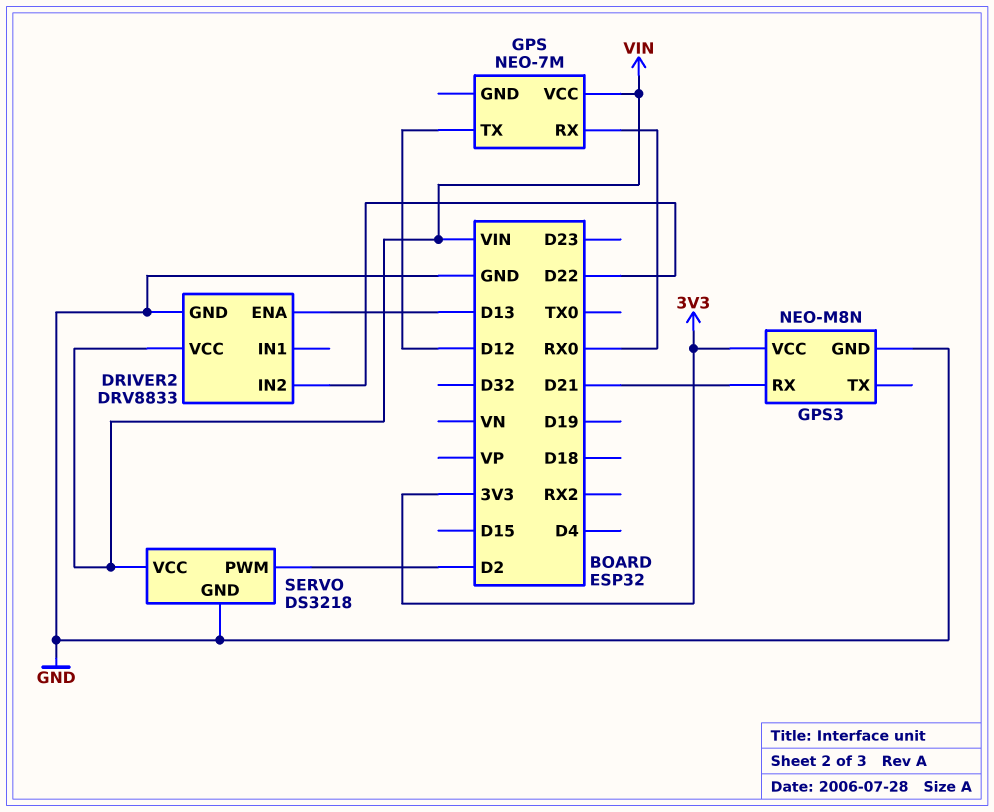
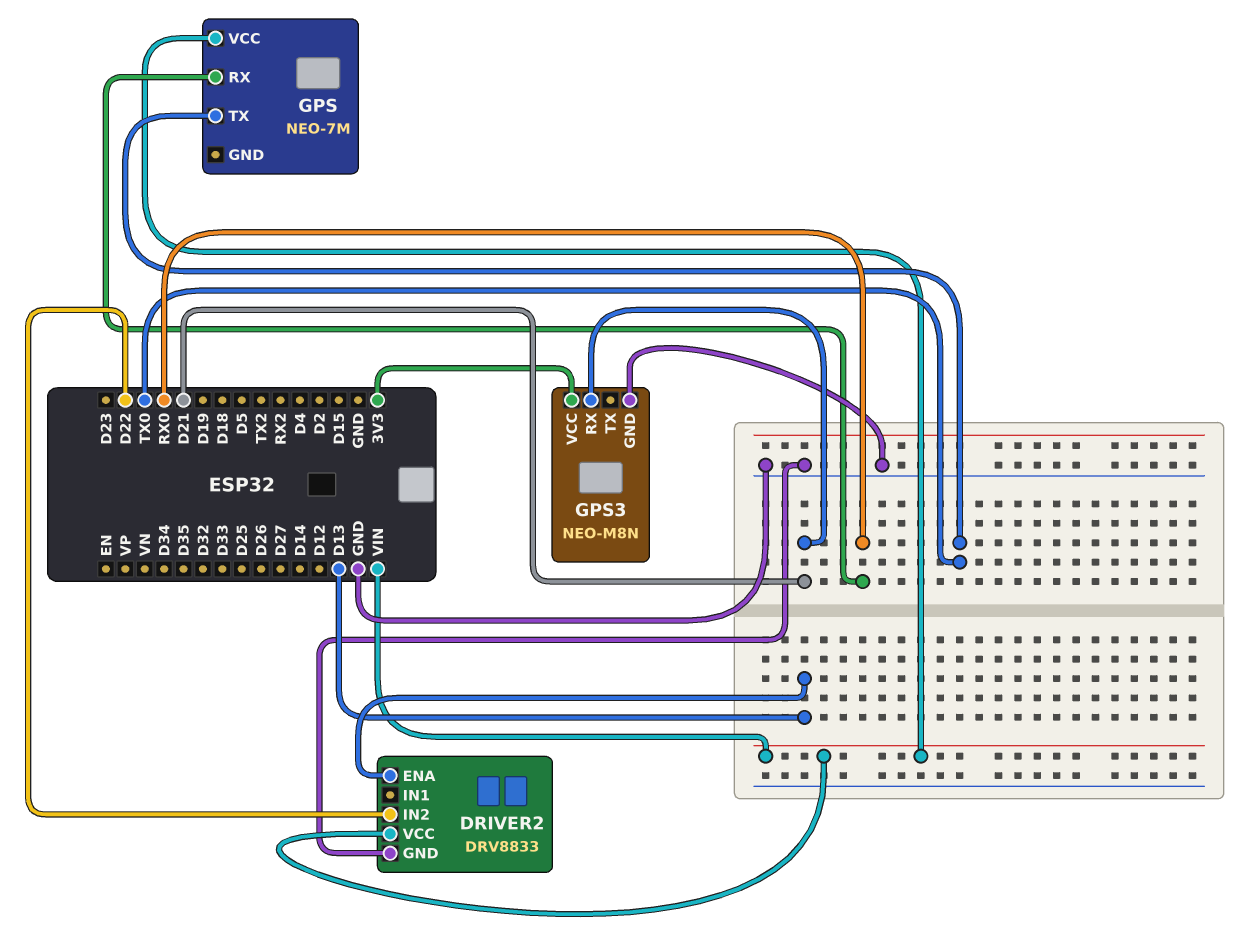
GPS pin TX: D12 -> TX0
SERVO: DS3218 -> none
SERVO pin GND: GND -> none
SERVO pin PWM: D2 -> none
SERVO pin VCC: VIN -> none

